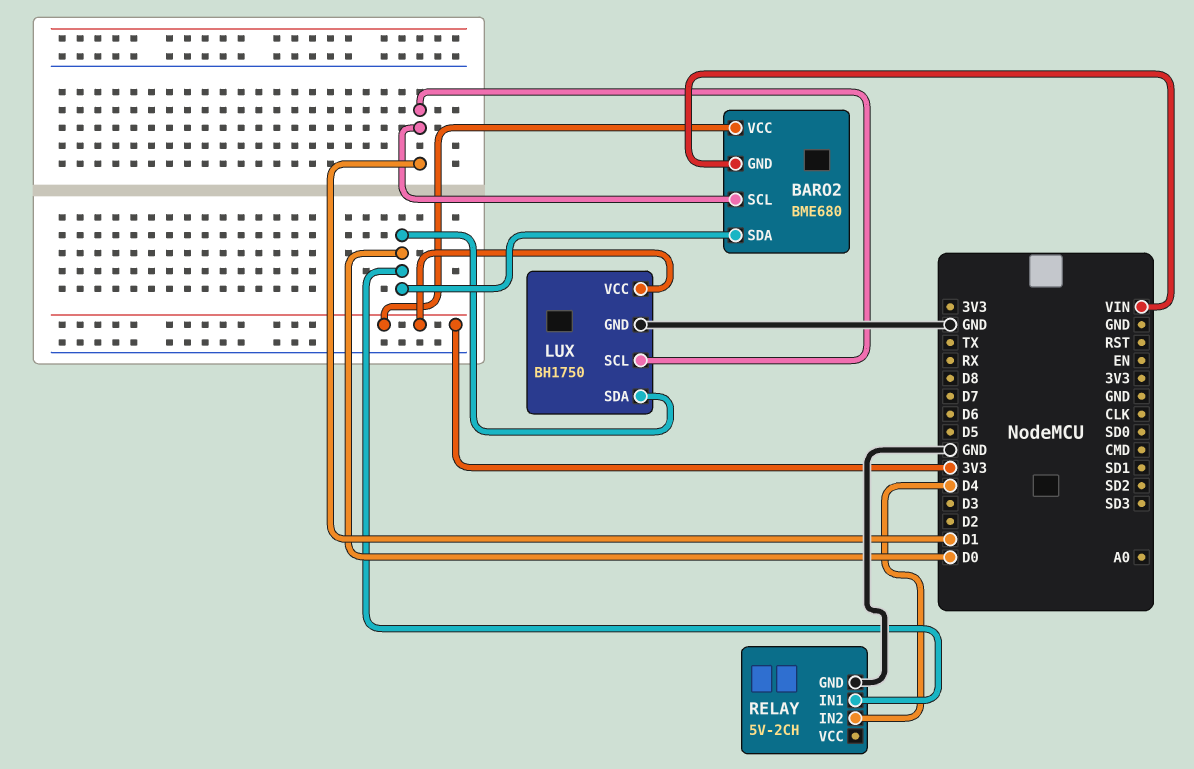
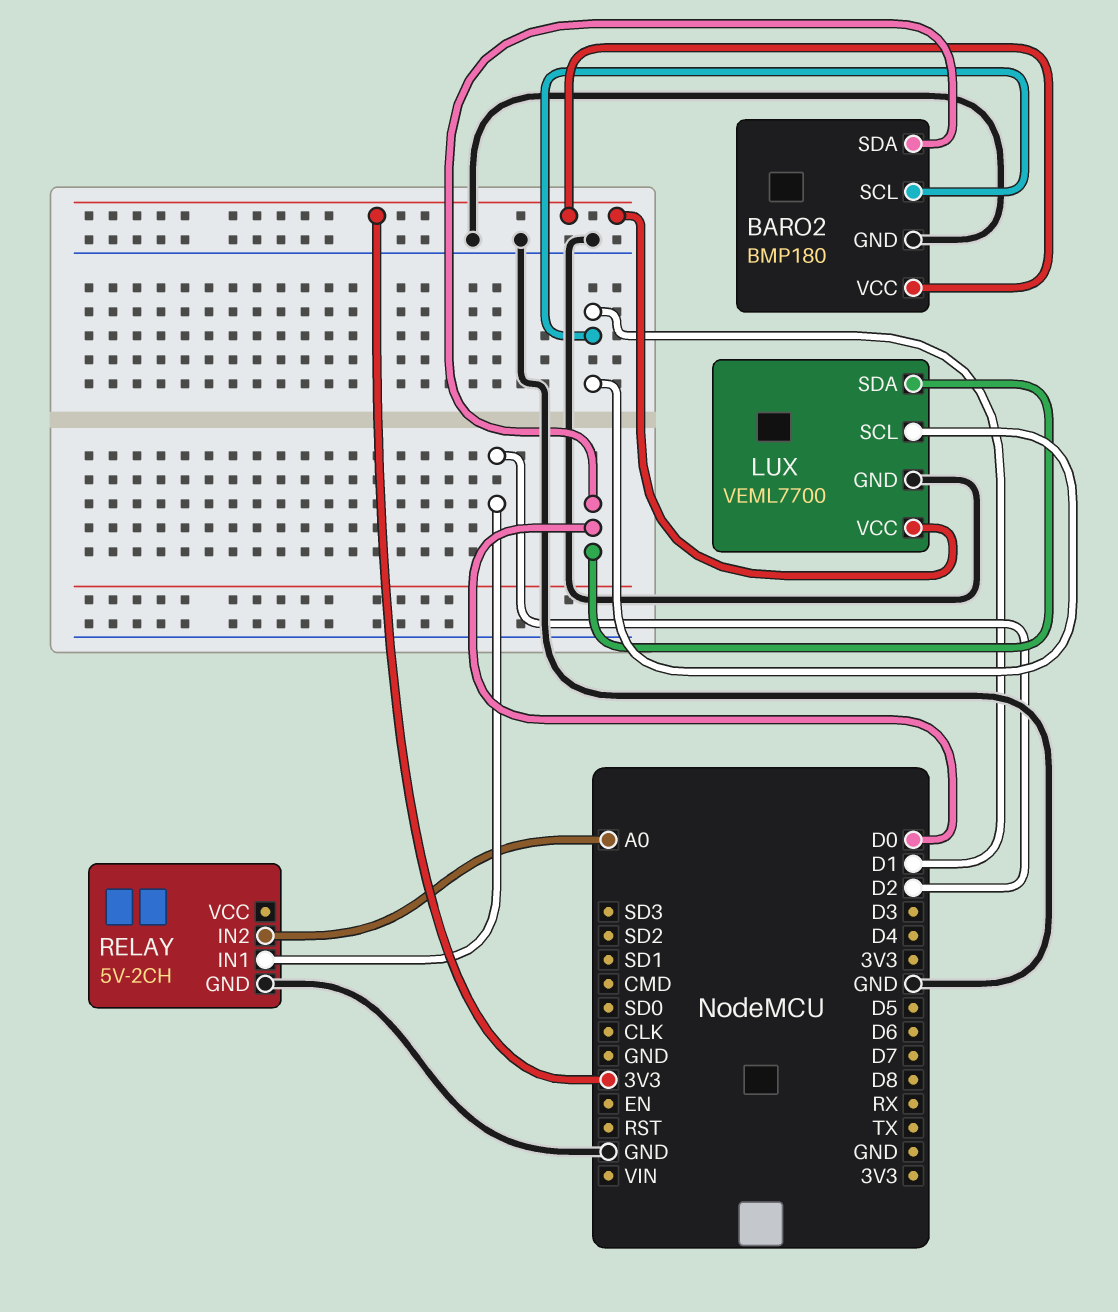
BARO2: BME680 -> BMP180
BARO2 pin GND: VIN -> GND
LUX: BH1750 -> VEML7700
RELAY pin IN1: D0 -> D2
RELAY pin IN2: D4 -> A0

